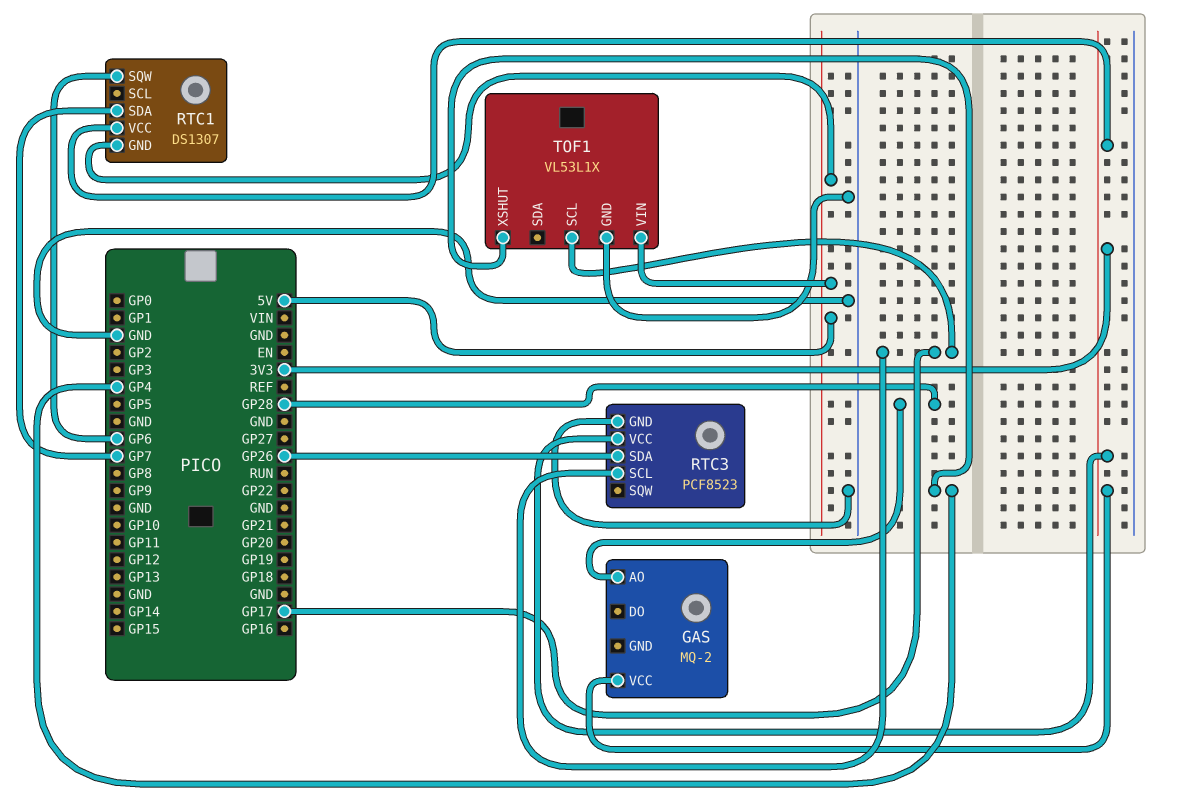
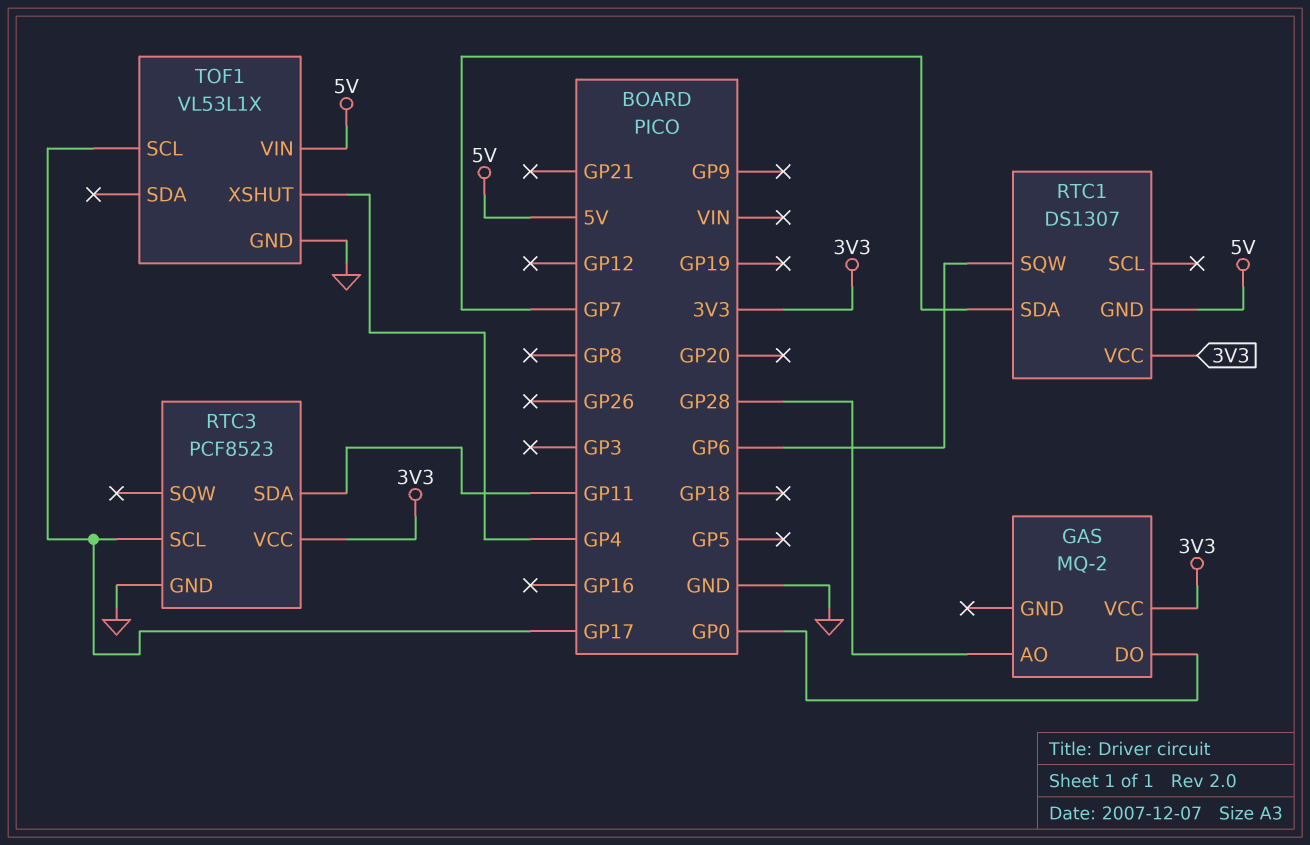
GAS pin DO: none -> GP0
RTC3 pin SDA: GP26 -> GP11

